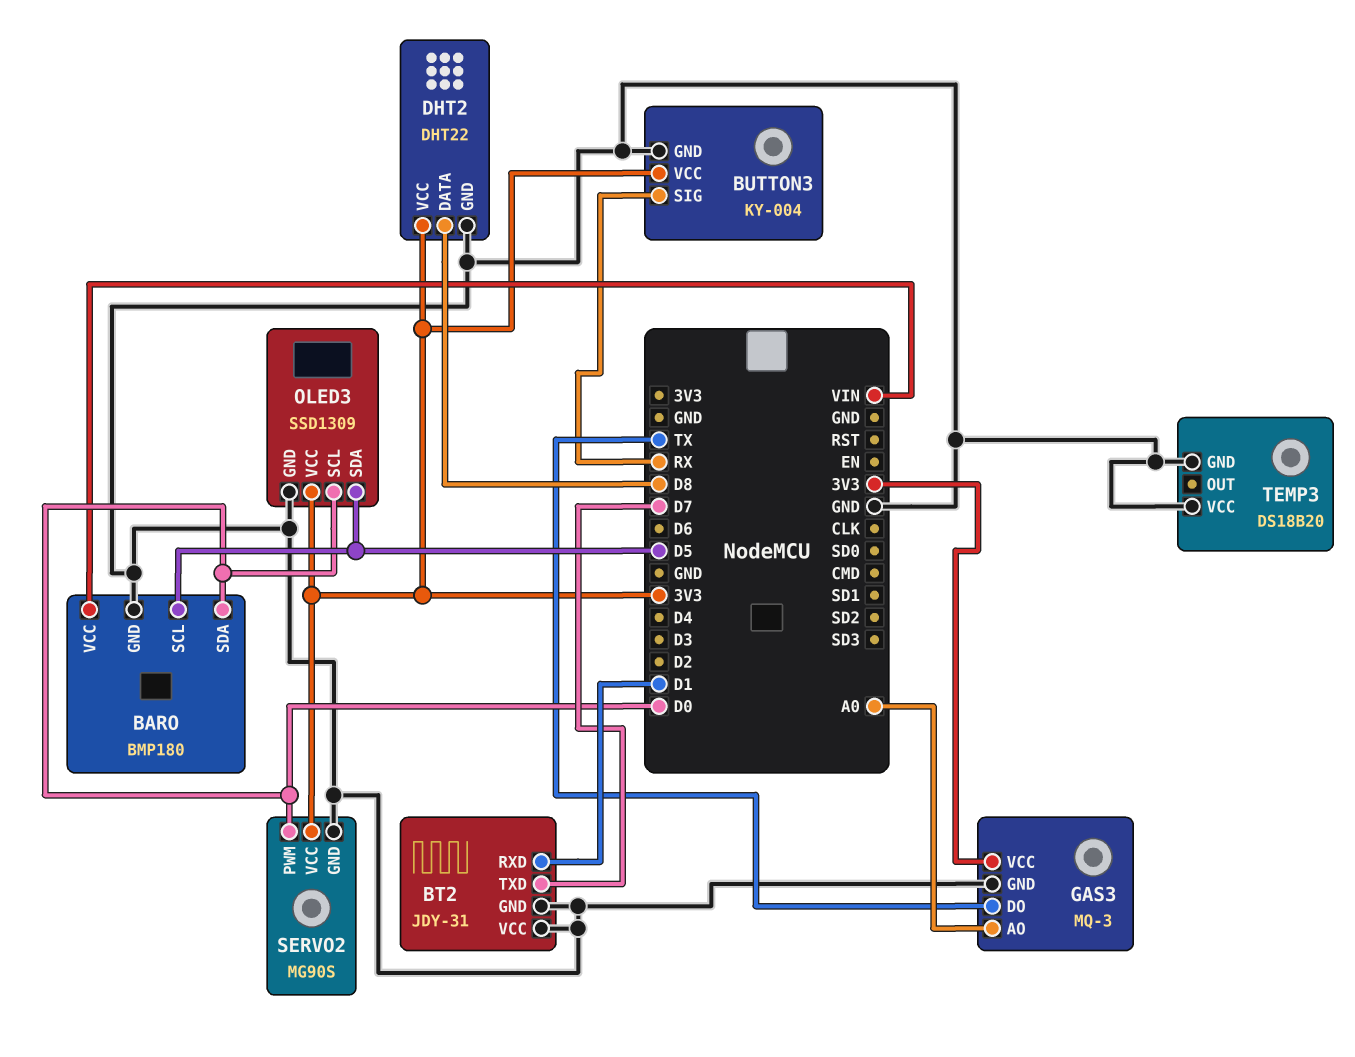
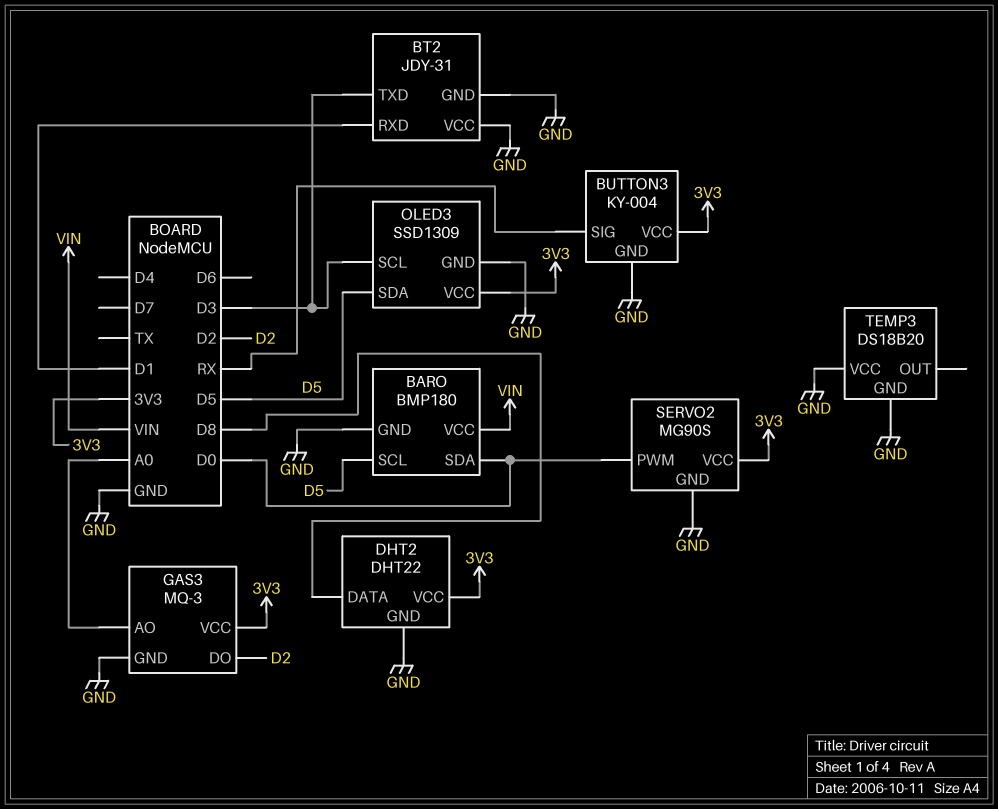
BT2 pin TXD: D7 -> D3
GAS3 pin DO: TX -> D2
OLED3 pin SCL: D0 -> D3

